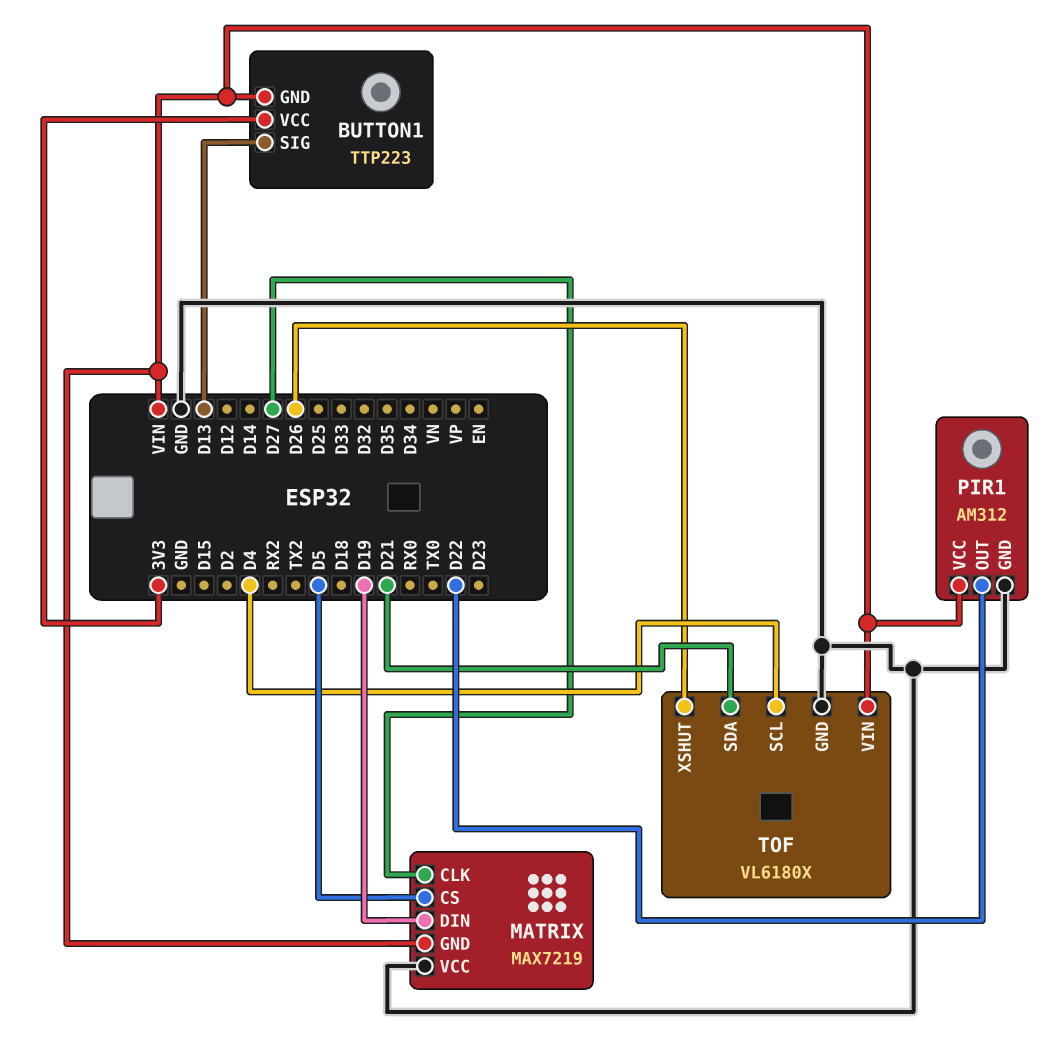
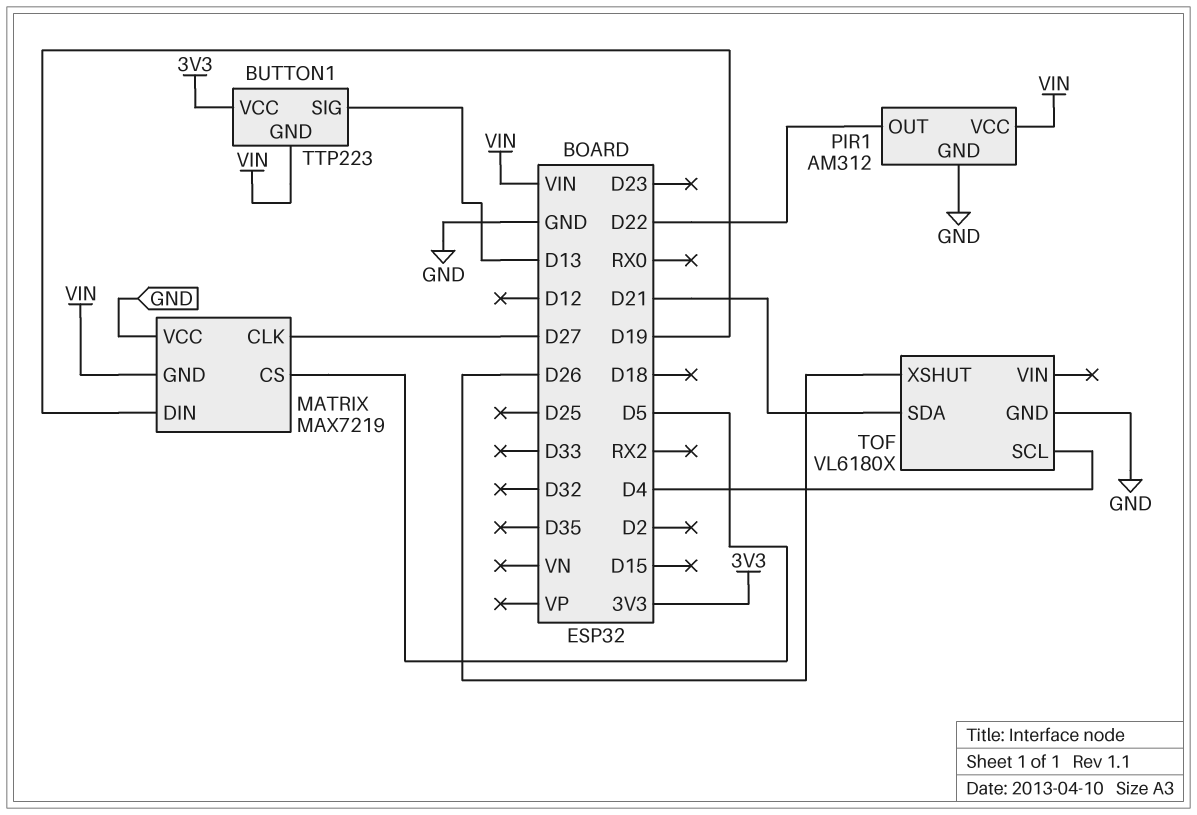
TOF pin VIN: VIN -> none

